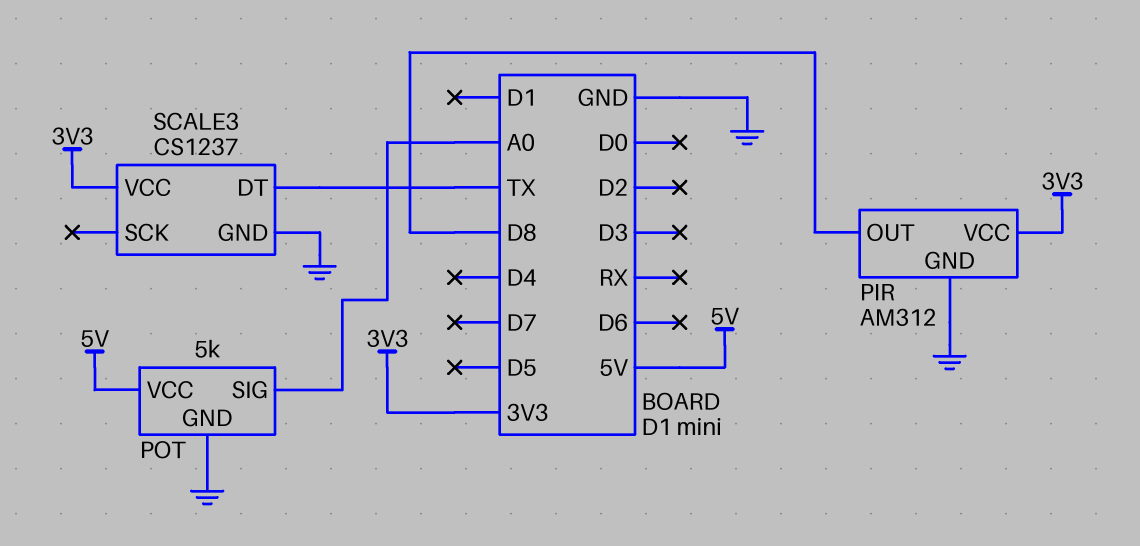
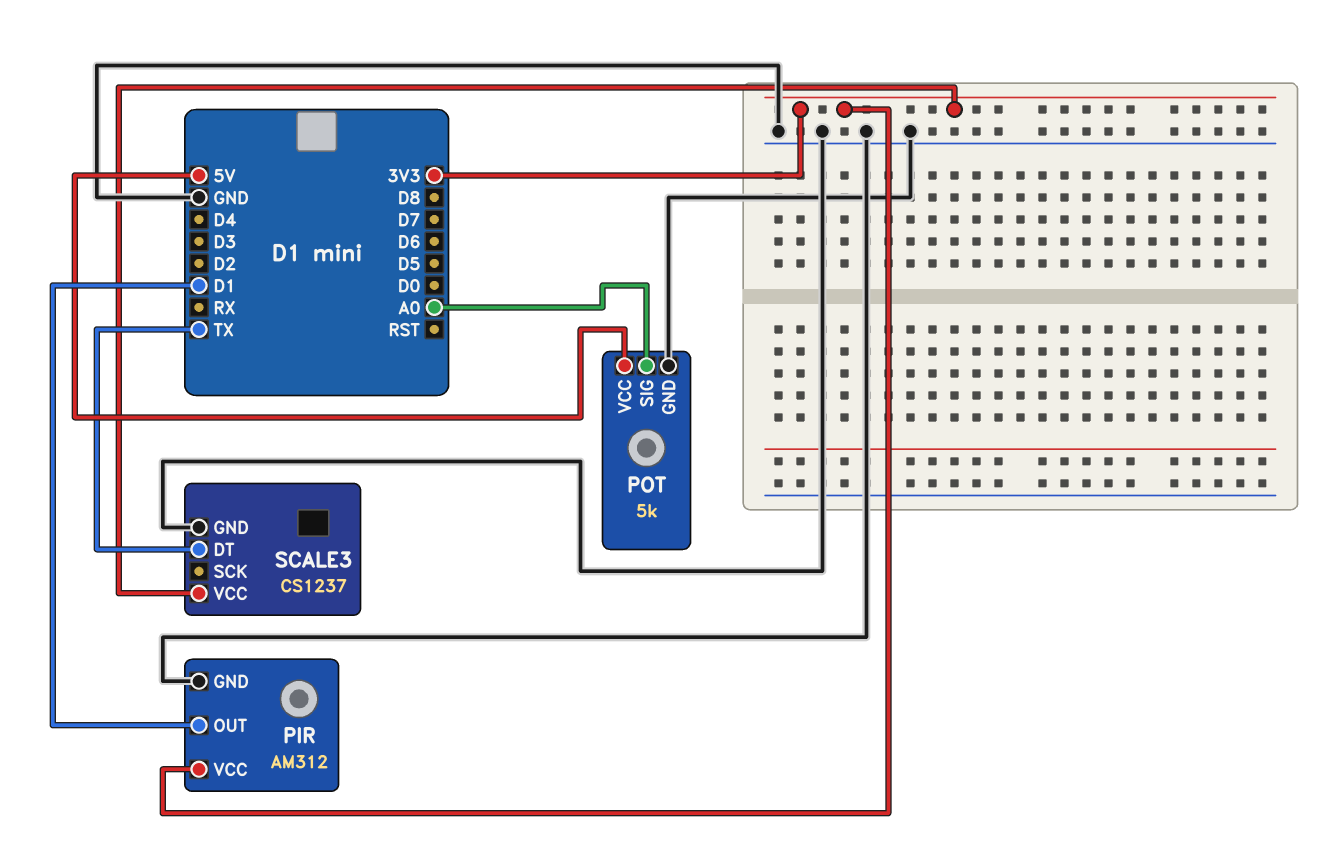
PIR pin OUT: D8 -> D1

